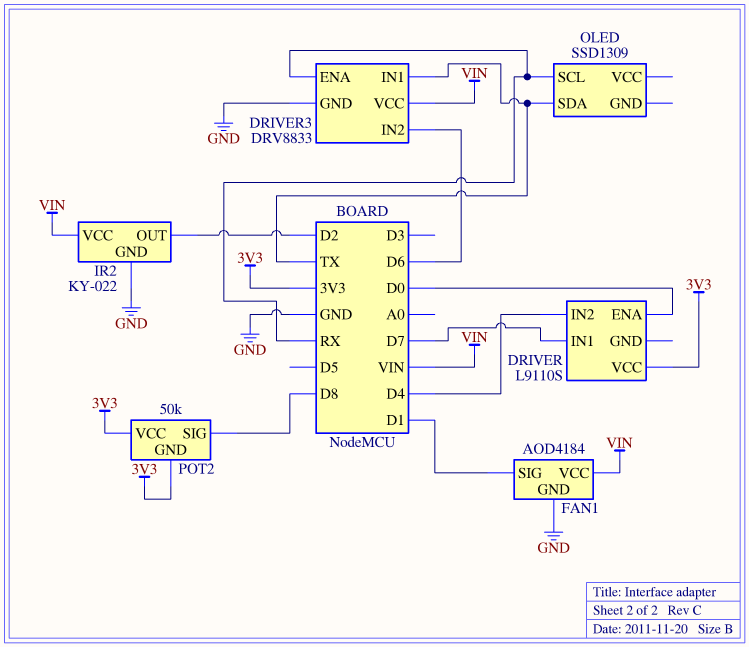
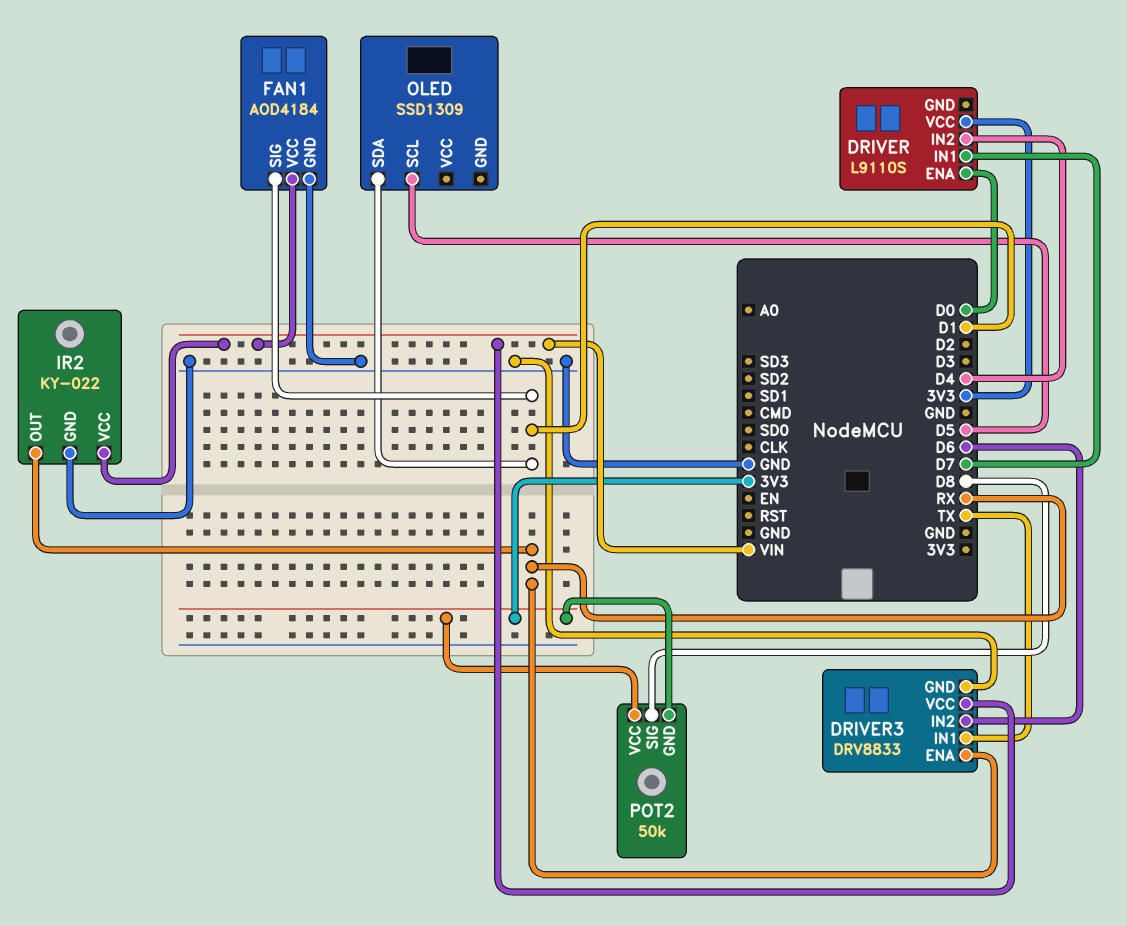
IR2 pin OUT: D2 -> RX
OLED pin SCL: RX -> D5
OLED pin SDA: TX -> D1

